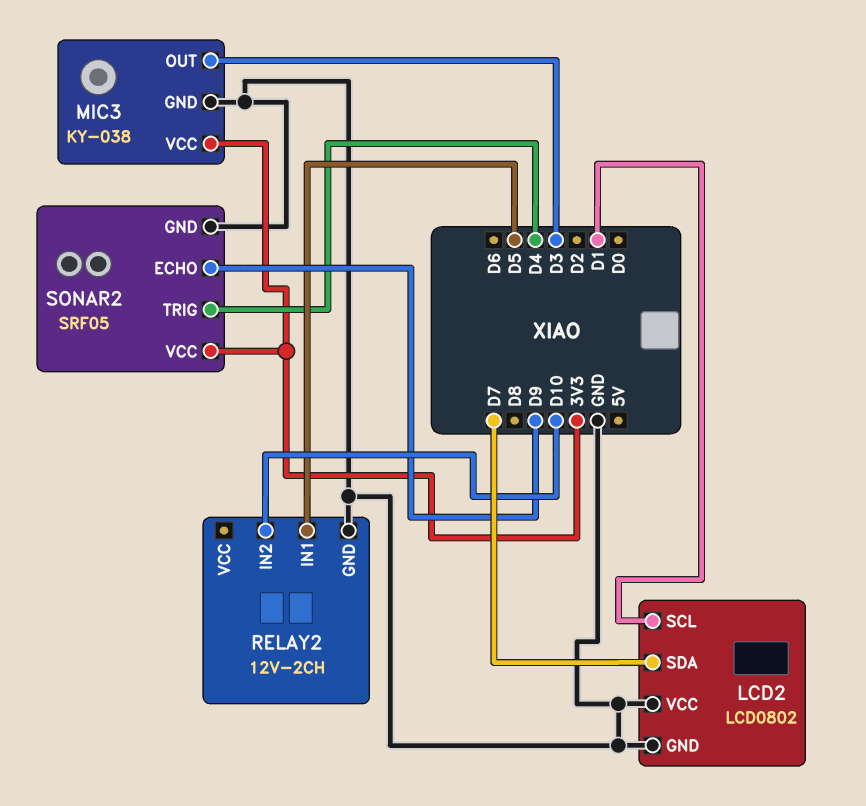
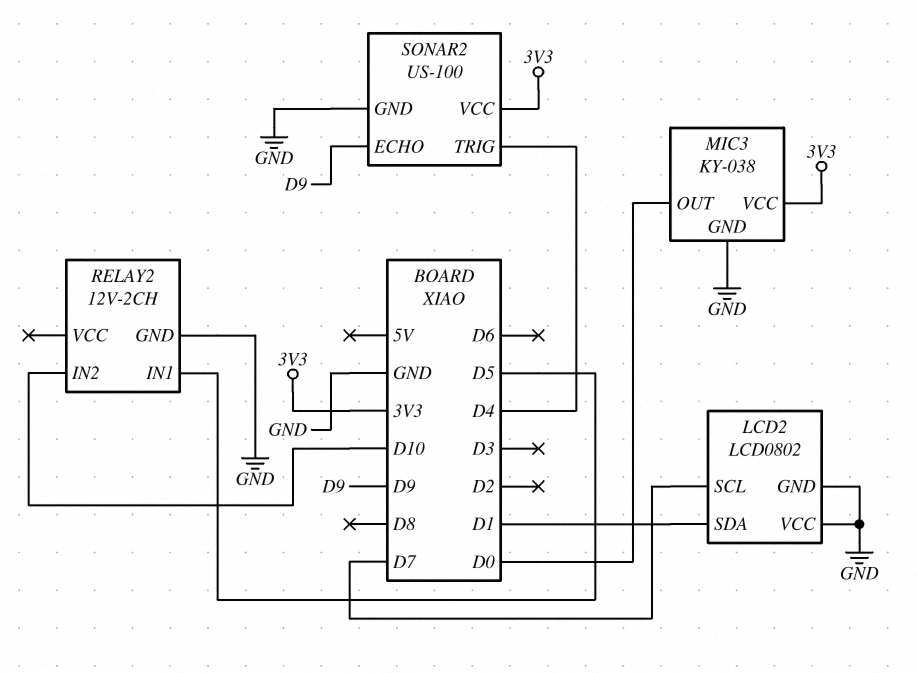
LCD2 pin SCL: D1 -> D7
LCD2 pin SDA: D7 -> D1
MIC3 pin OUT: D3 -> D0
SONAR2: SRF05 -> US-100

